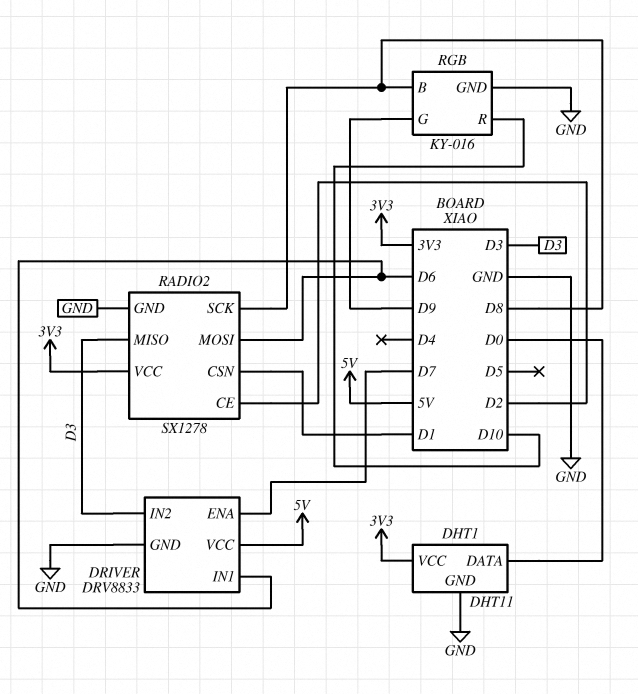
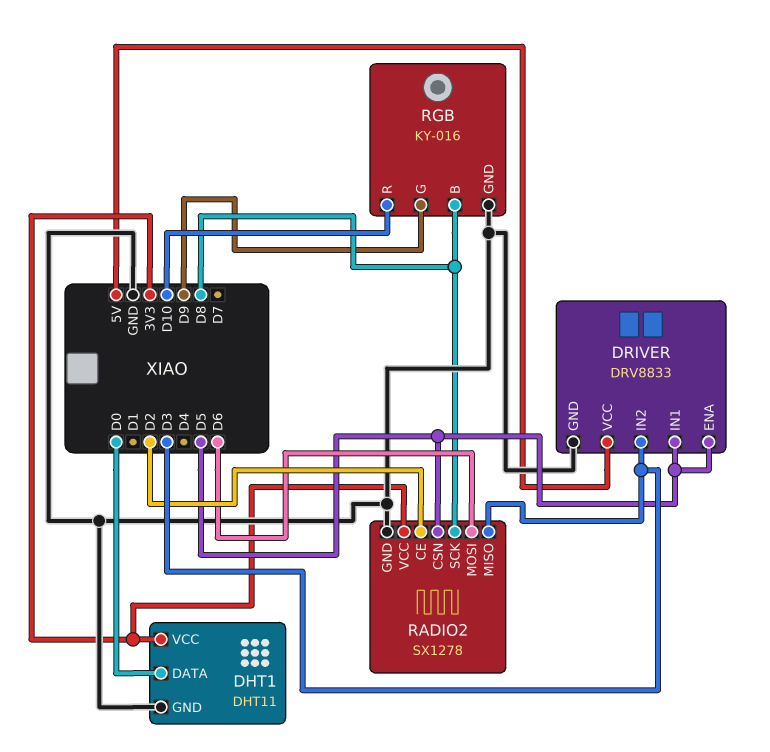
DRIVER pin ENA: D7 -> D5
DRIVER pin IN1: D6 -> D5
RADIO2 pin CSN: D1 -> D5

